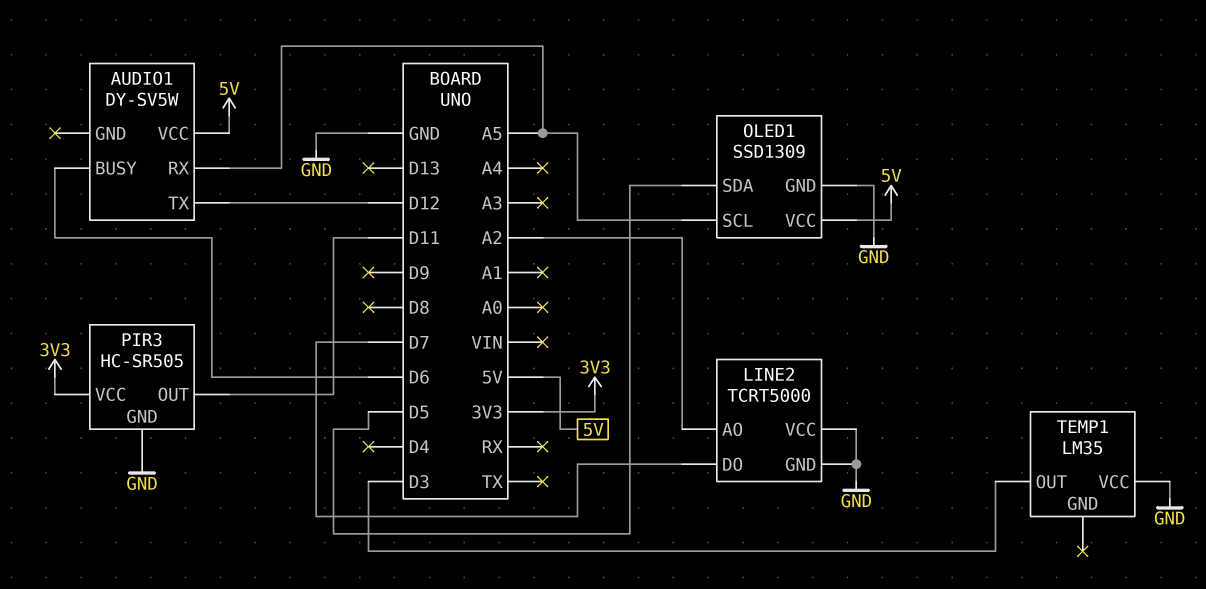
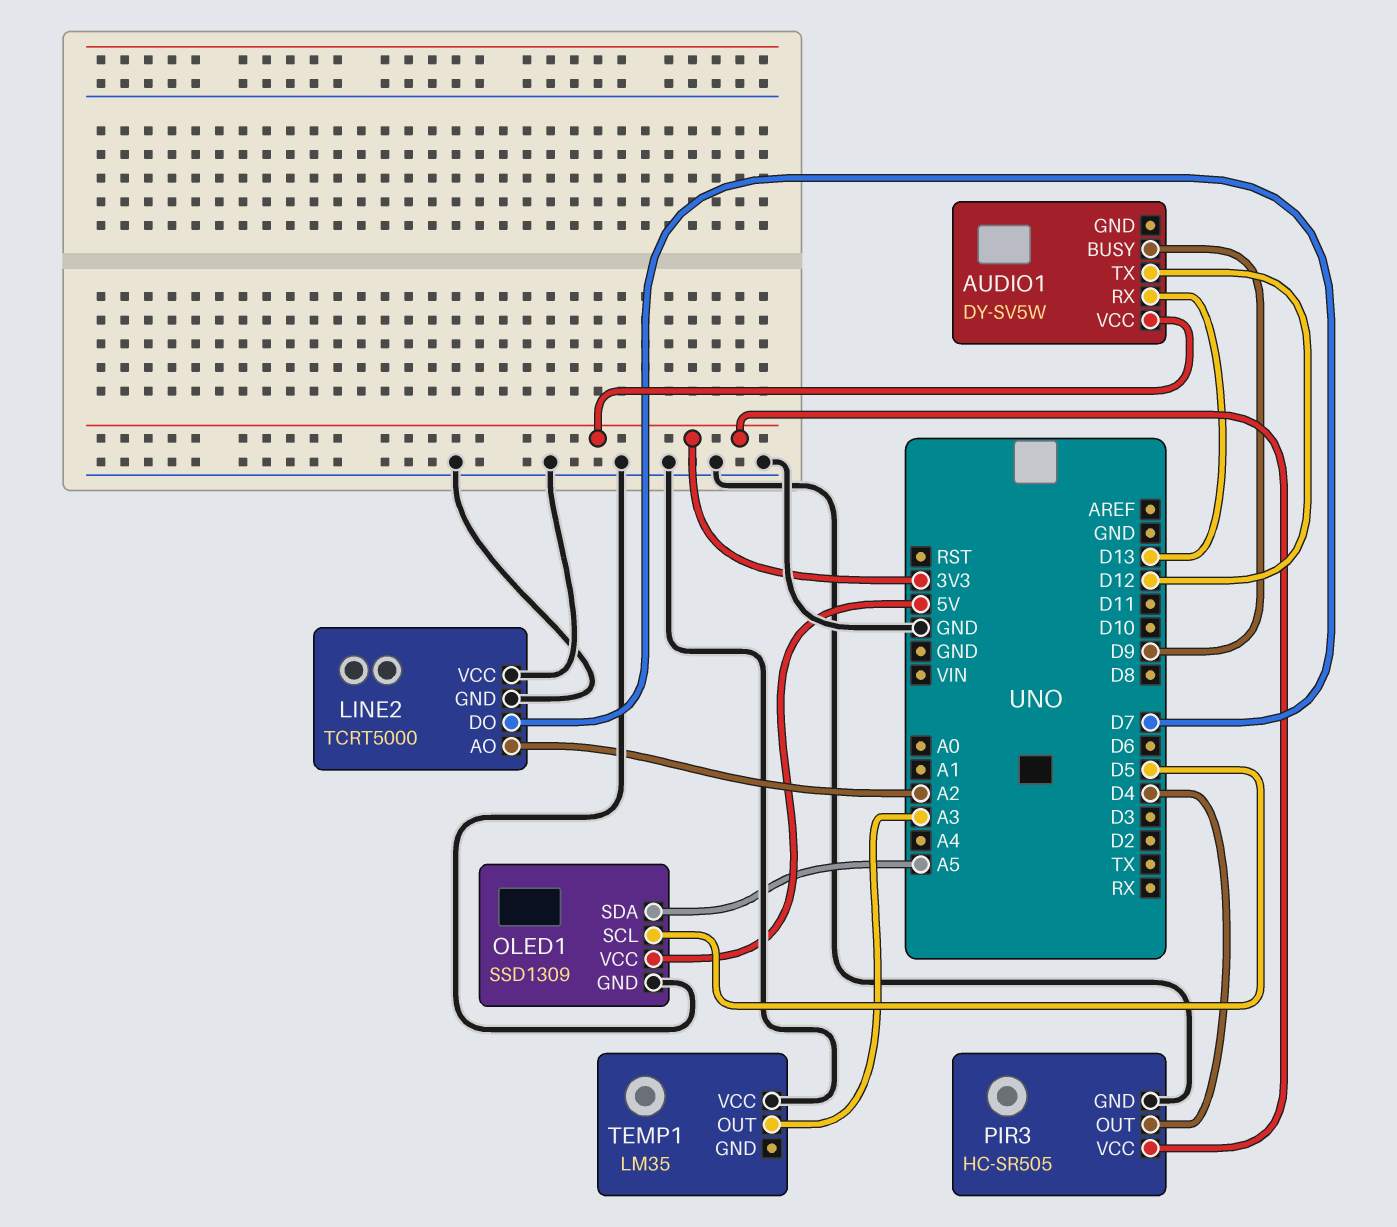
AUDIO1 pin BUSY: D6 -> D9
AUDIO1 pin RX: A5 -> D13
AUDIO1 pin VCC: 5V -> 3V3
OLED1 pin SCL: A5 -> D5
OLED1 pin SDA: D5 -> A5
PIR3 pin OUT: D11 -> D4
TEMP1 pin OUT: D3 -> A3

